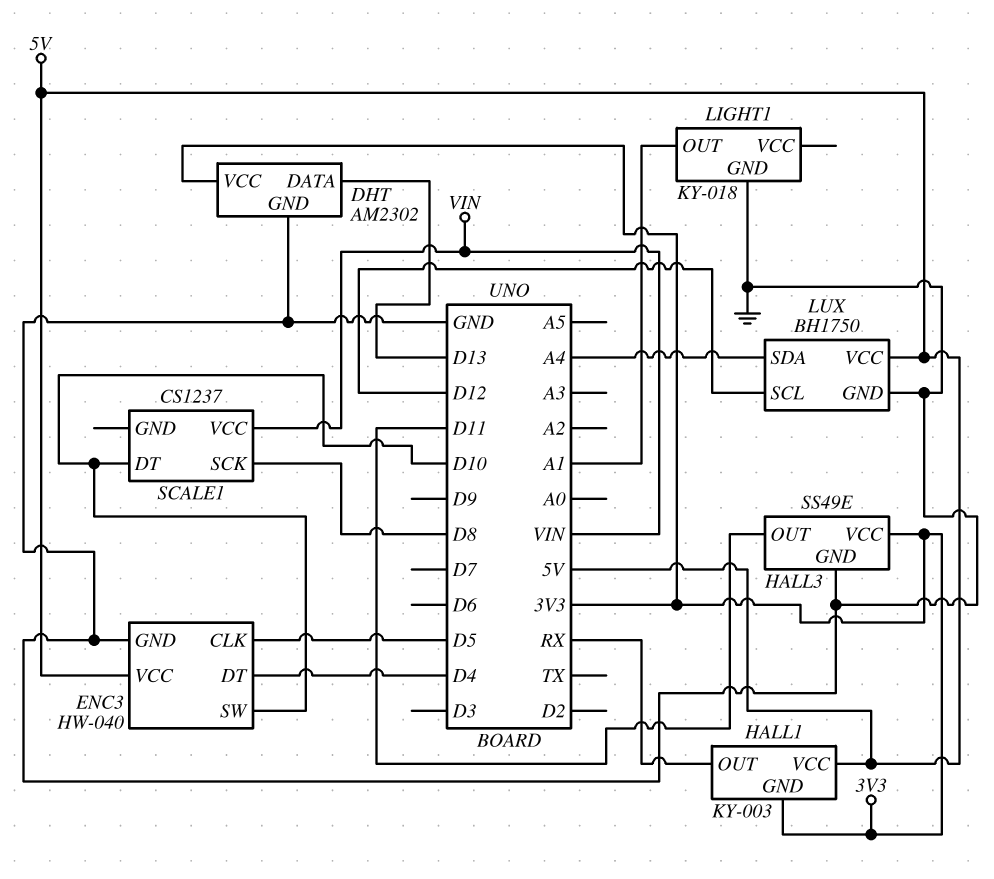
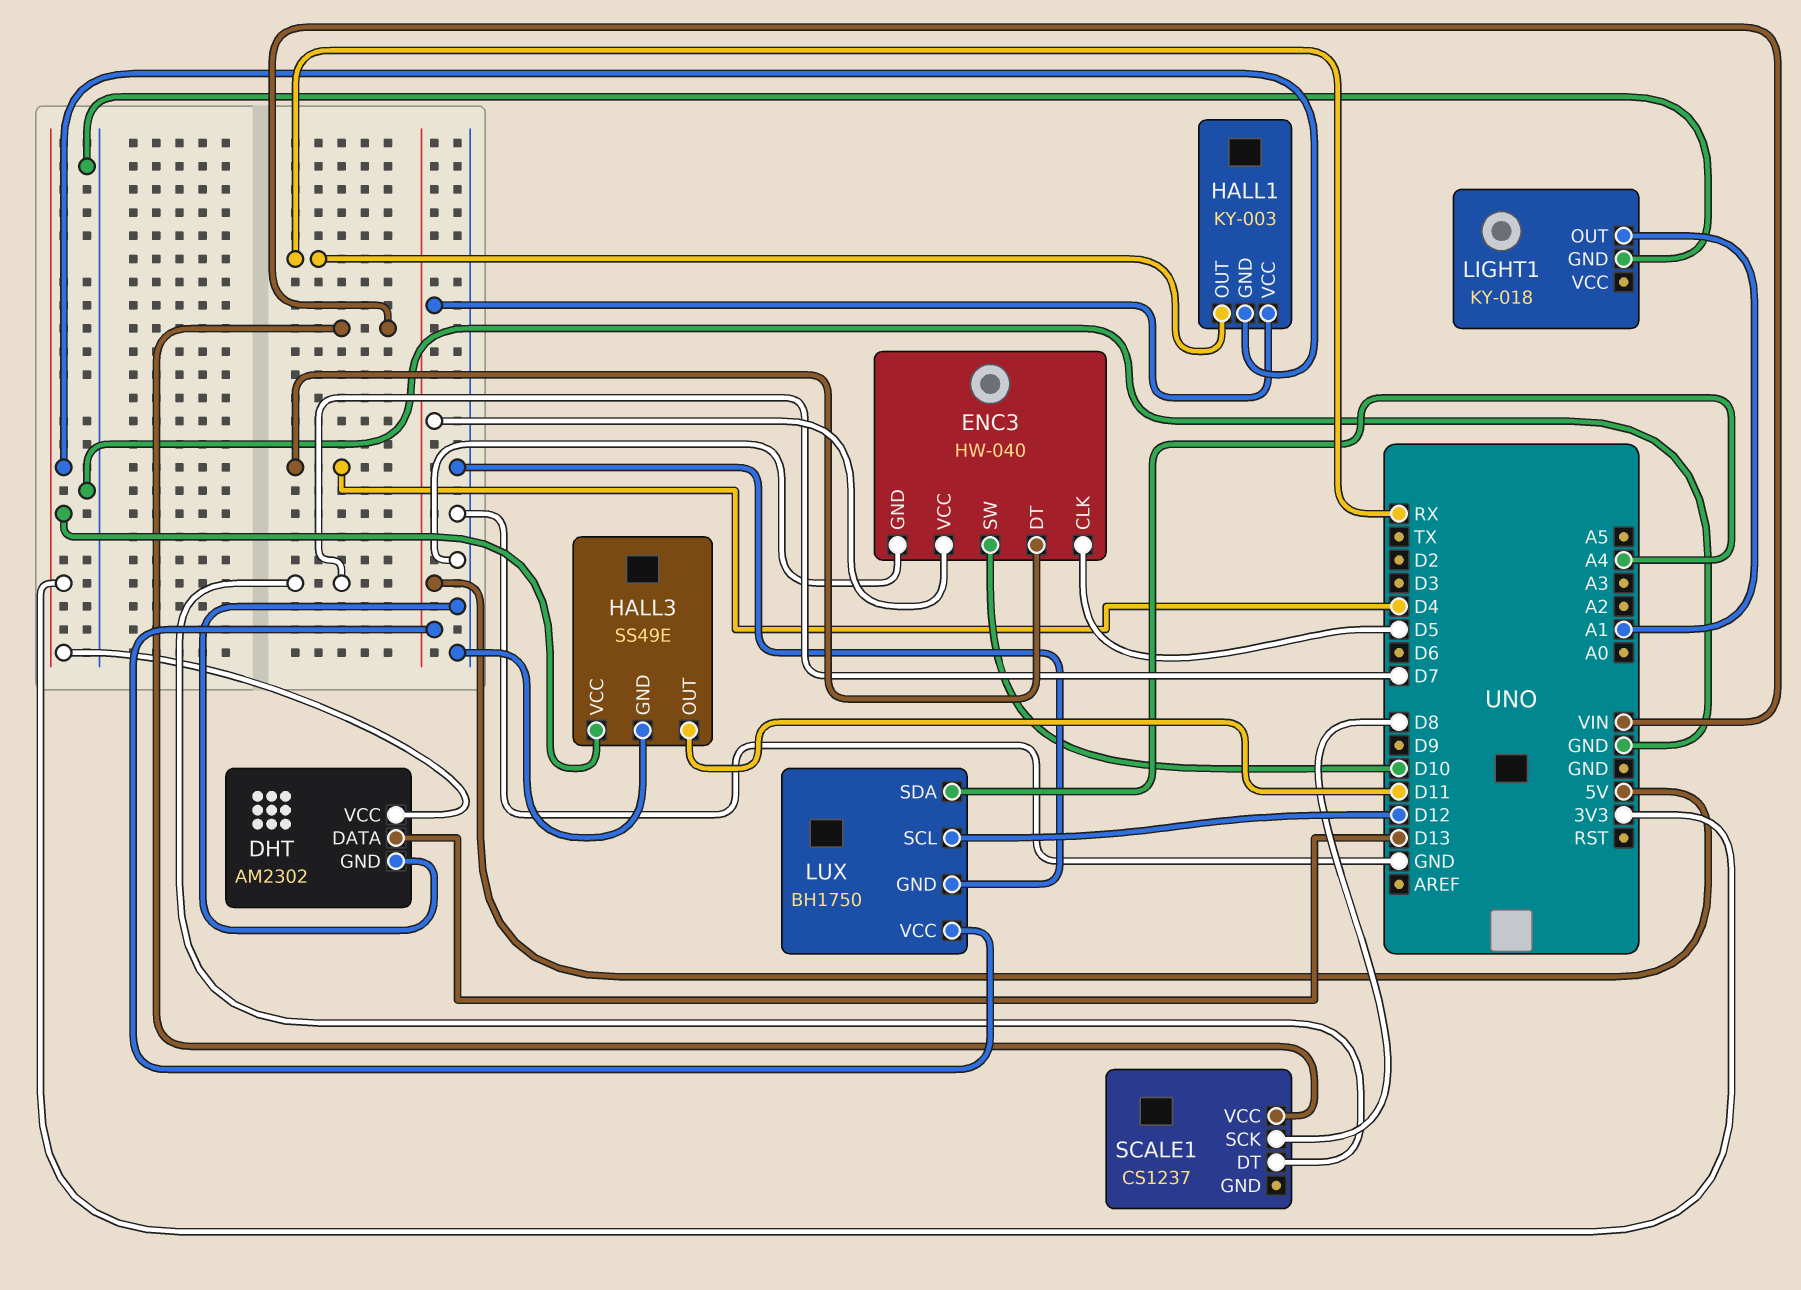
SCALE1 pin DT: D10 -> D7

